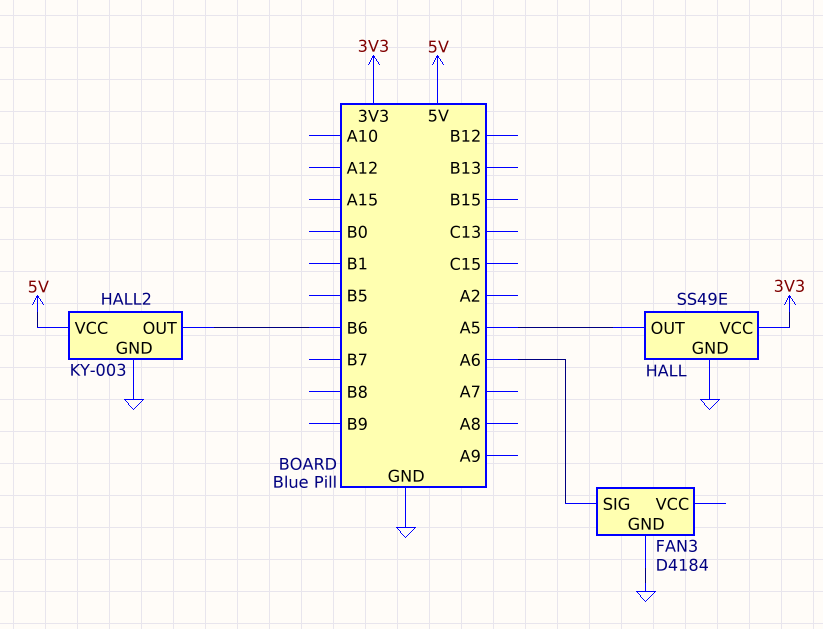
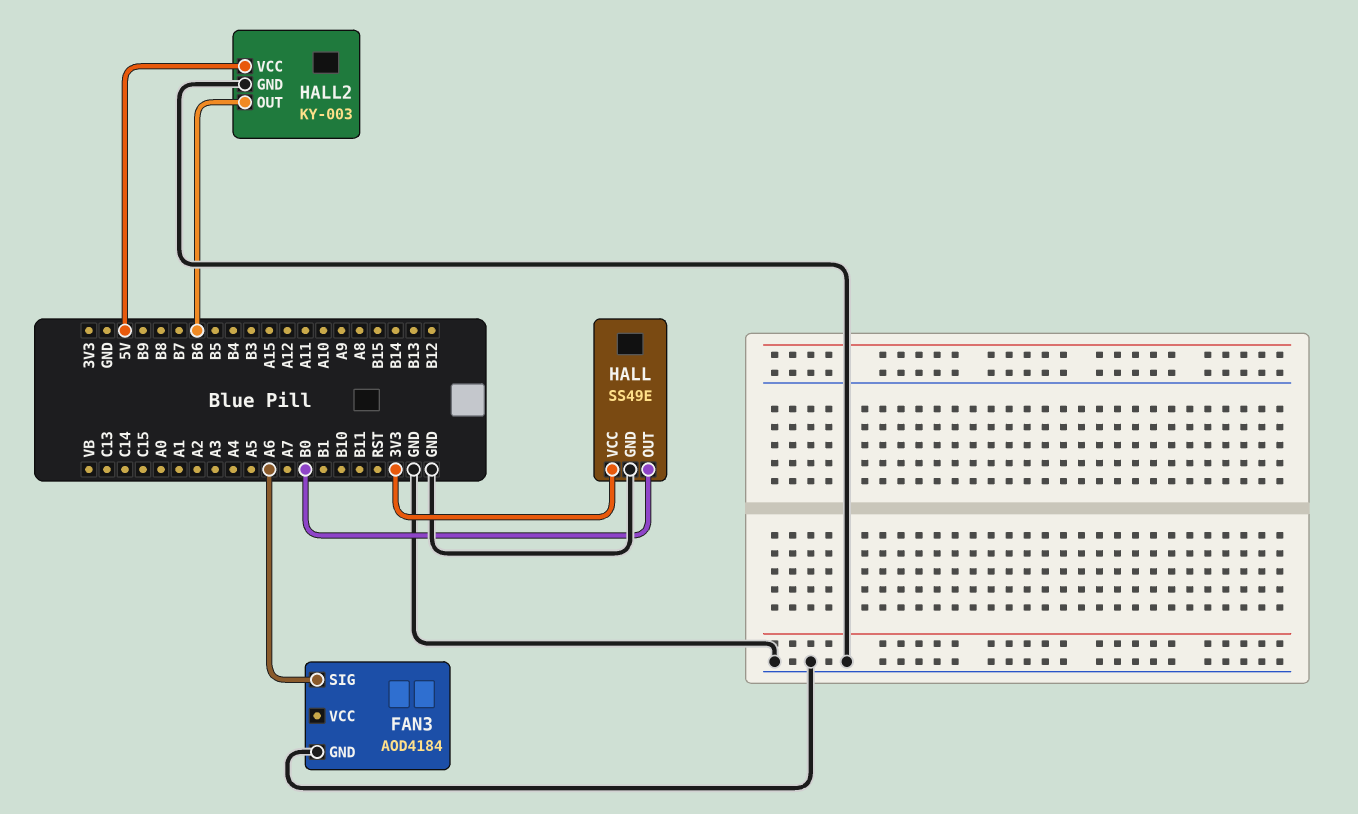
FAN3: D4184 -> AOD4184
HALL pin OUT: A5 -> B0

